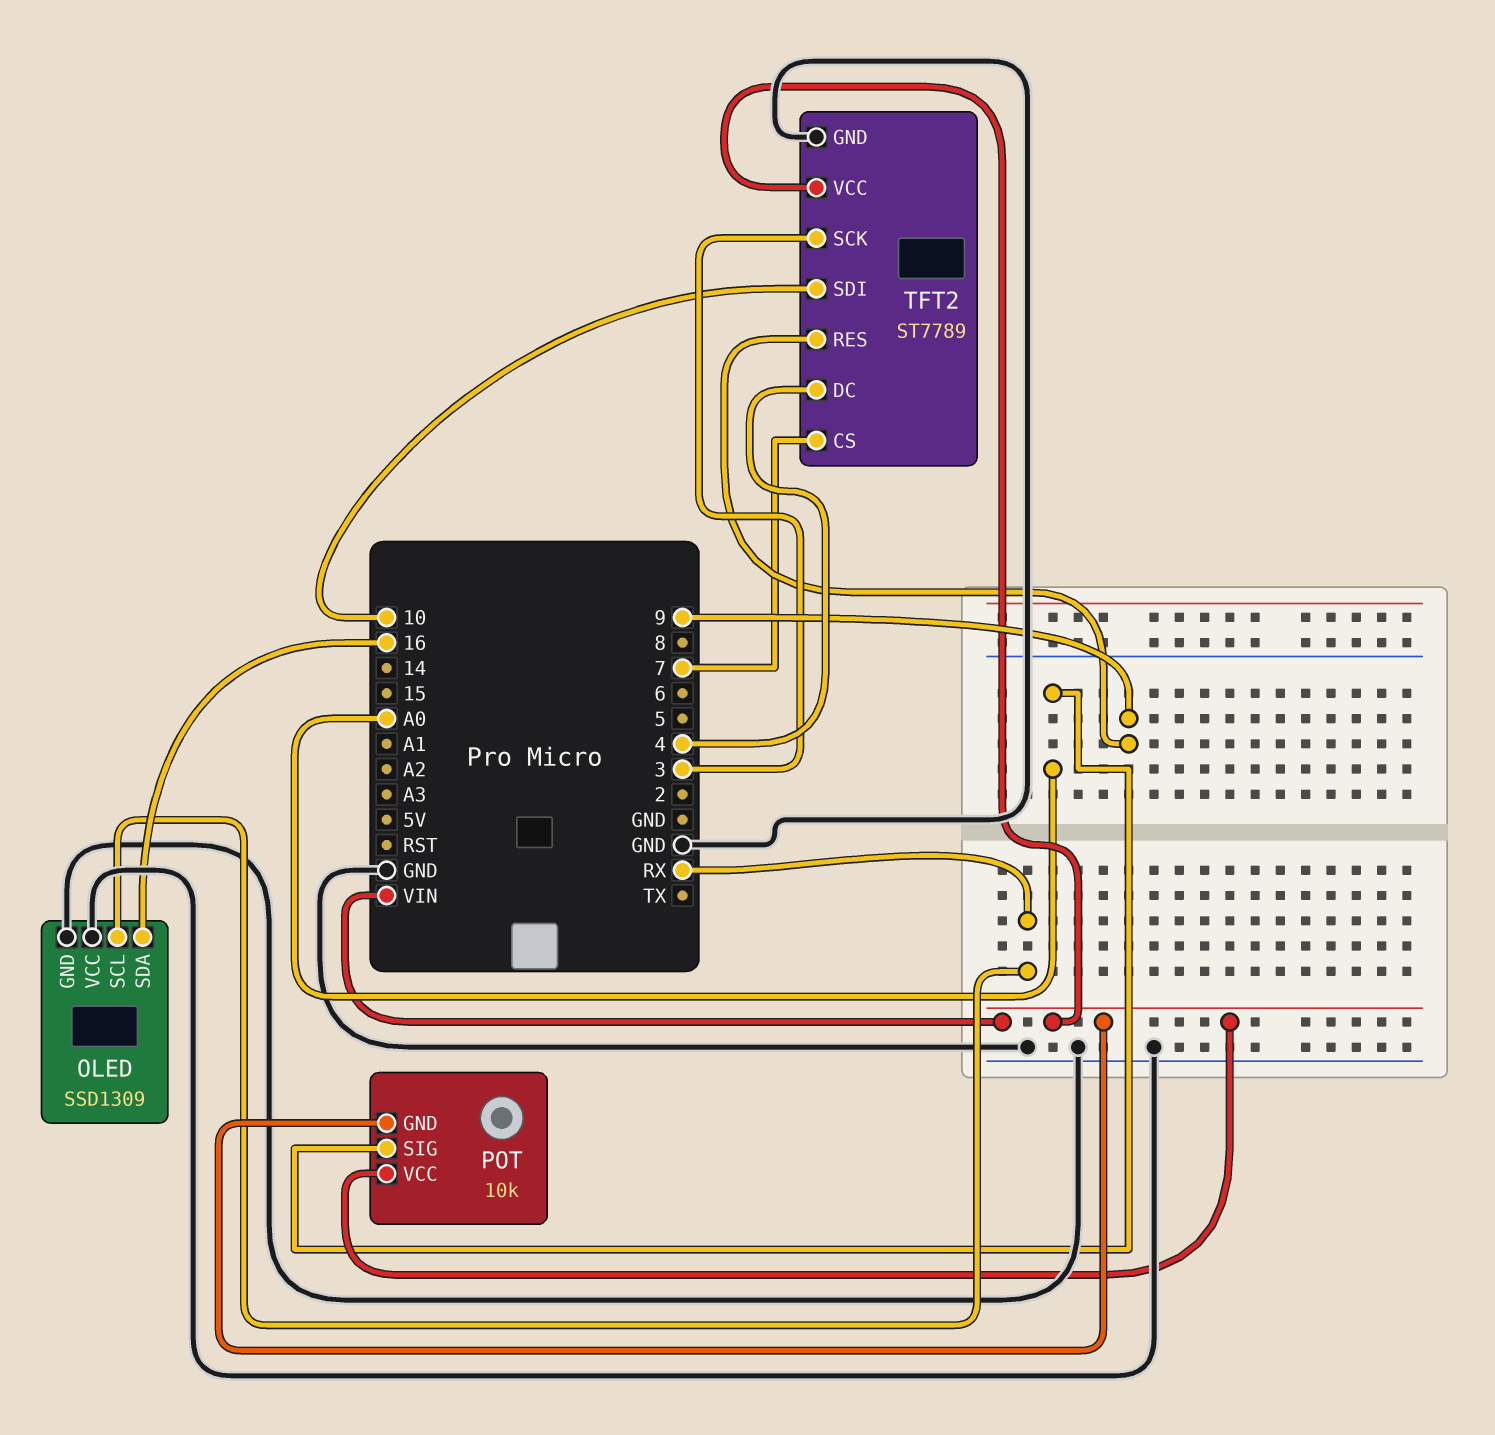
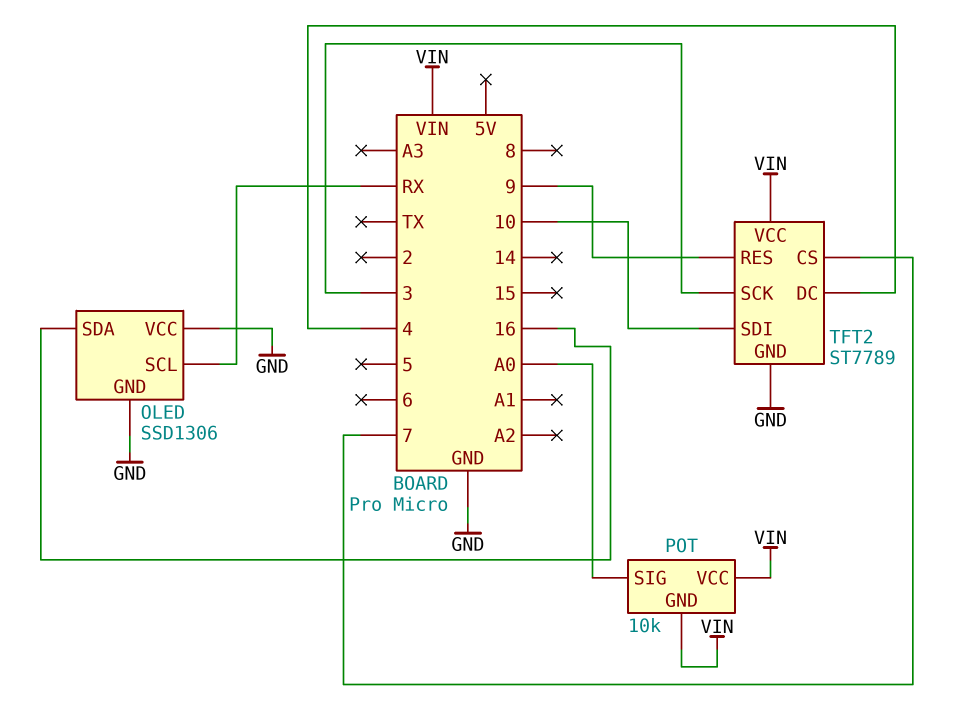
OLED: SSD1309 -> SSD1306

